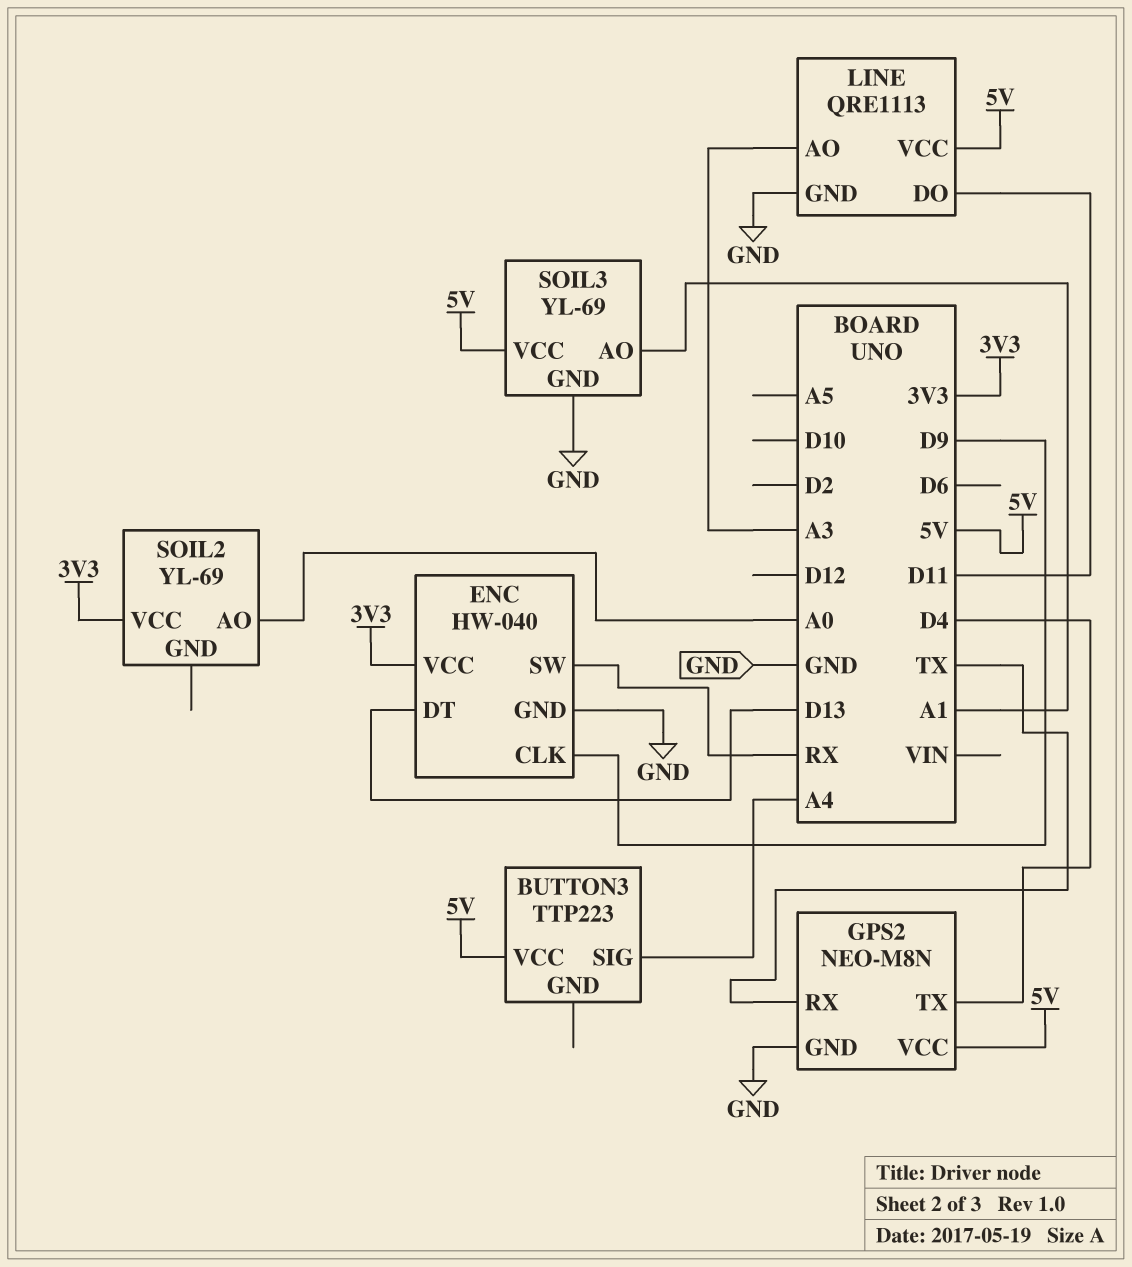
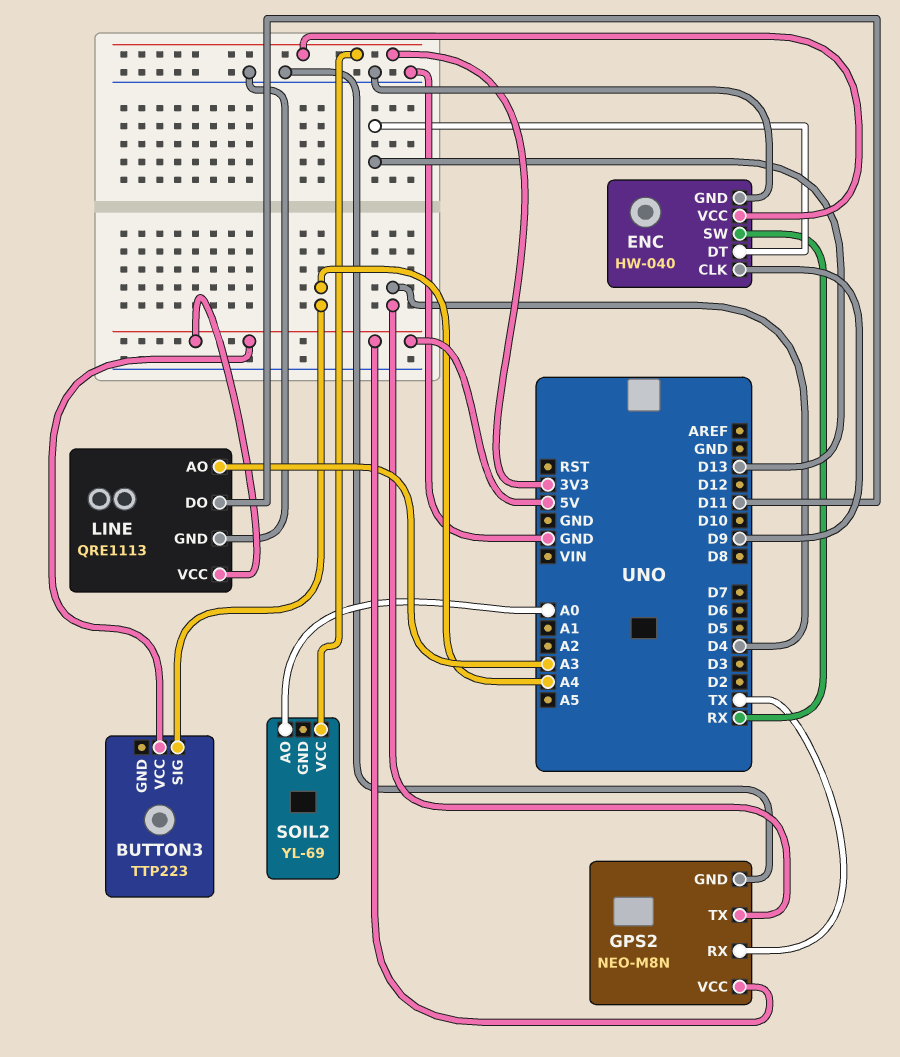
SOIL3: YL-69 -> none
SOIL3 pin AO: A1 -> none
SOIL3 pin GND: GND -> none
SOIL3 pin VCC: 5V -> none

